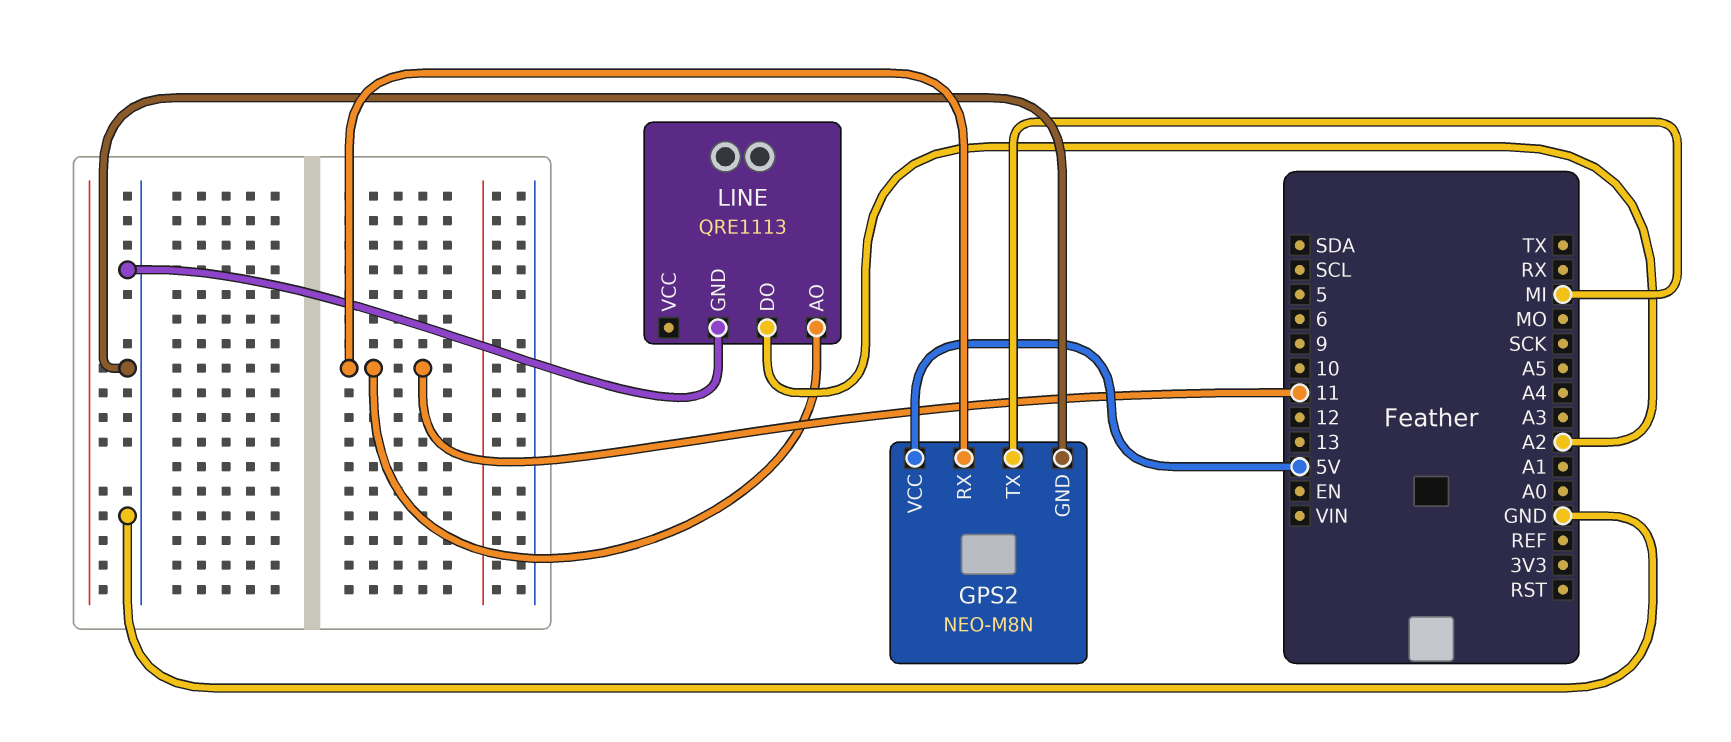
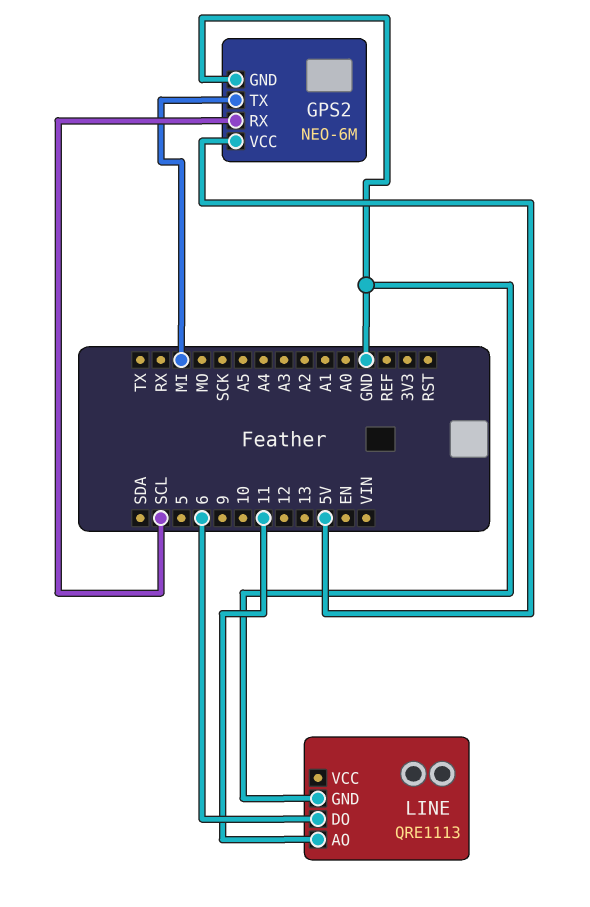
GPS2: NEO-M8N -> NEO-6M
GPS2 pin RX: 11 -> SCL
LINE pin DO: A2 -> 6

